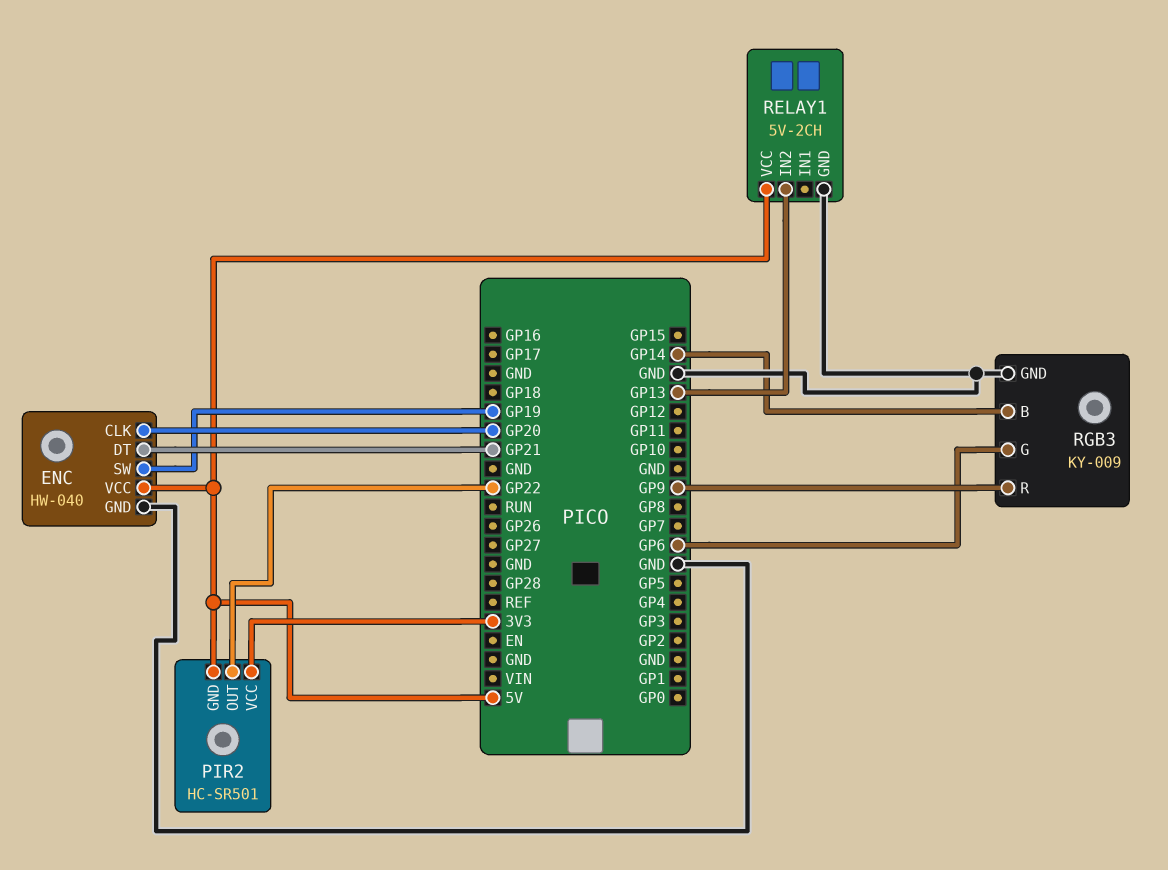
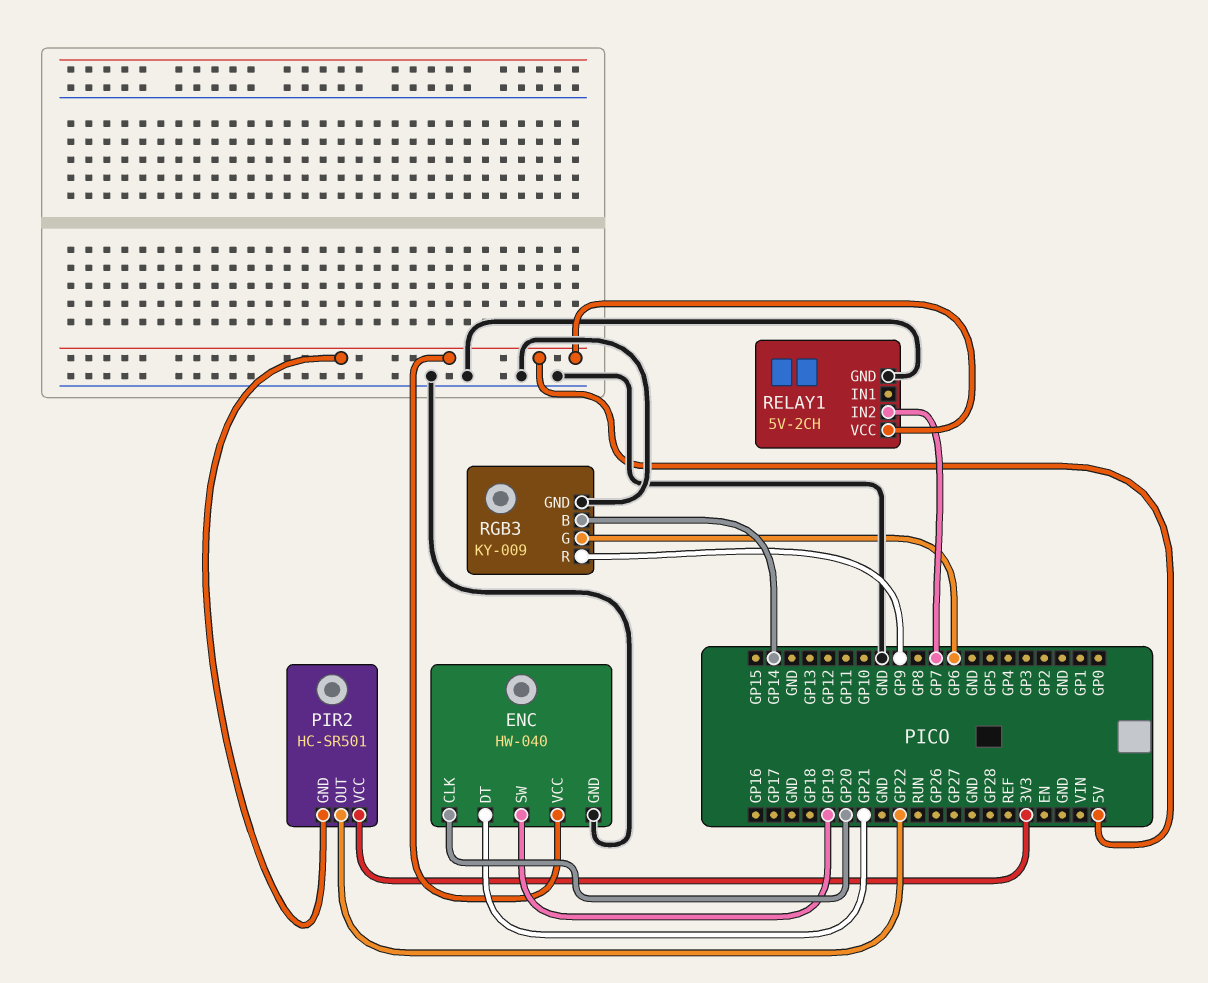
RELAY1 pin IN2: GP13 -> GP7

